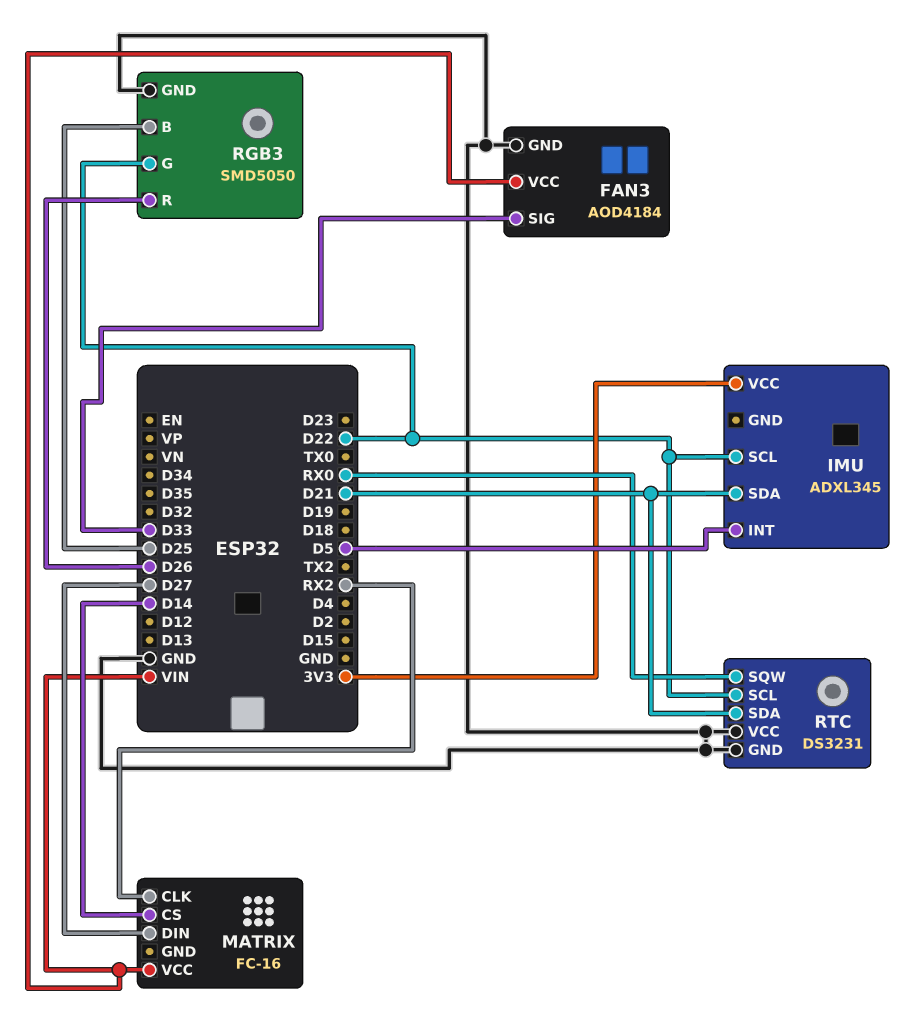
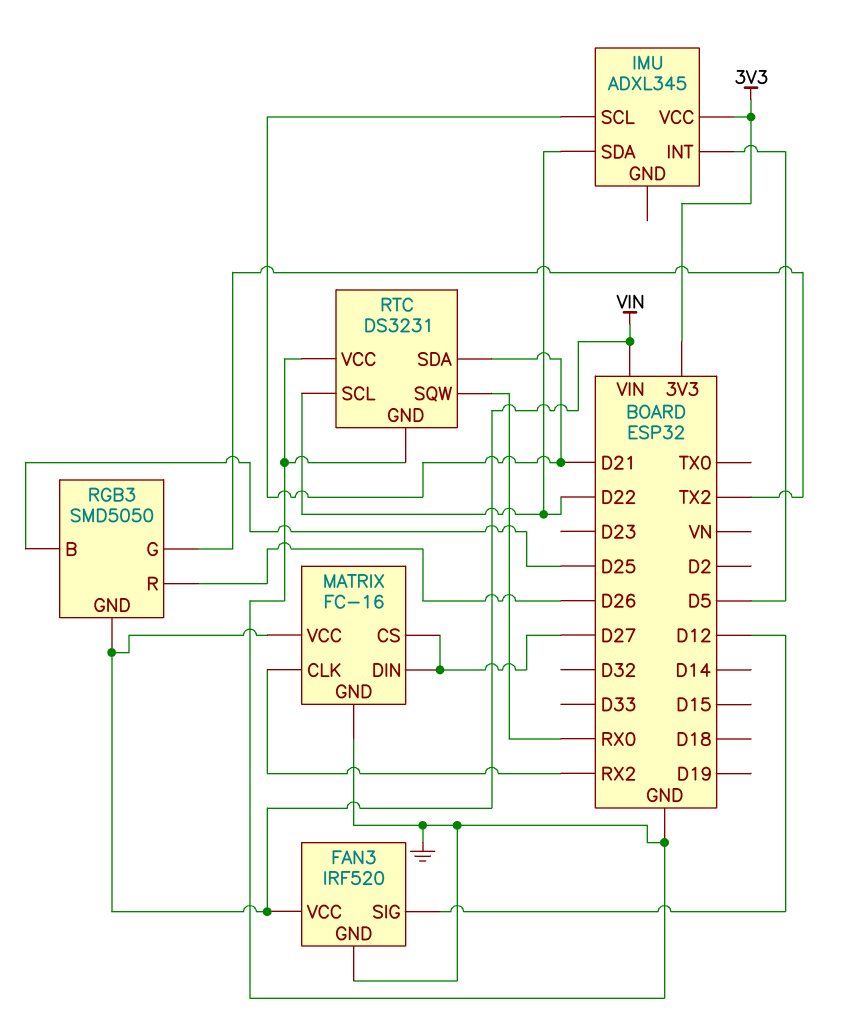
FAN3: AOD4184 -> IRF520
FAN3 pin SIG: D33 -> D12
IMU pin SCL: D22 -> D21
IMU pin SDA: D21 -> D22
MATRIX pin CS: D14 -> D27
MATRIX pin GND: none -> GND
RGB3 pin G: D22 -> TX2
RGB3 pin GND: GND -> VIN

